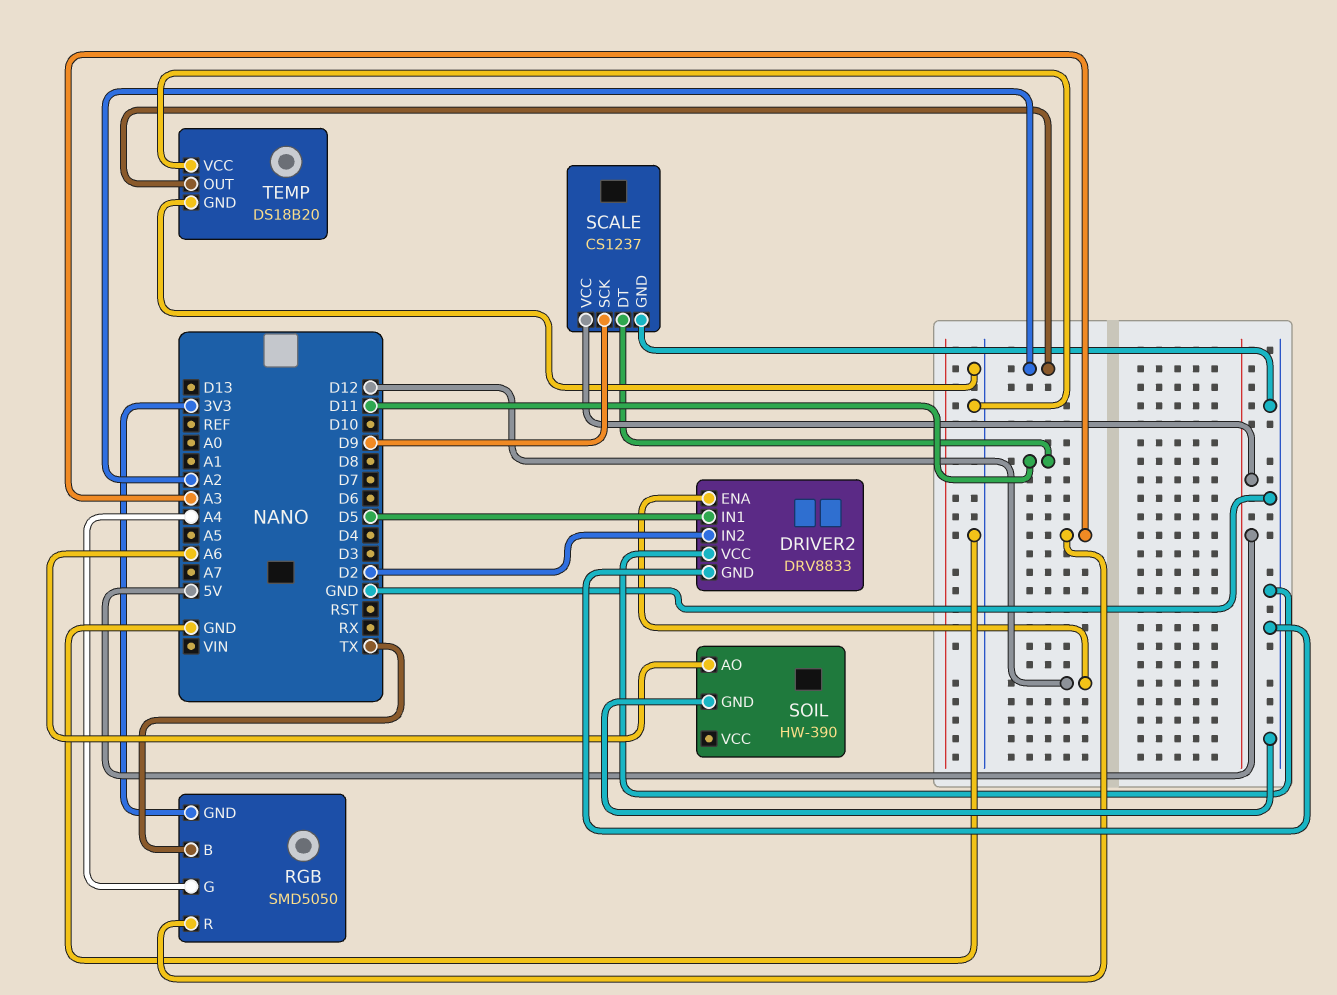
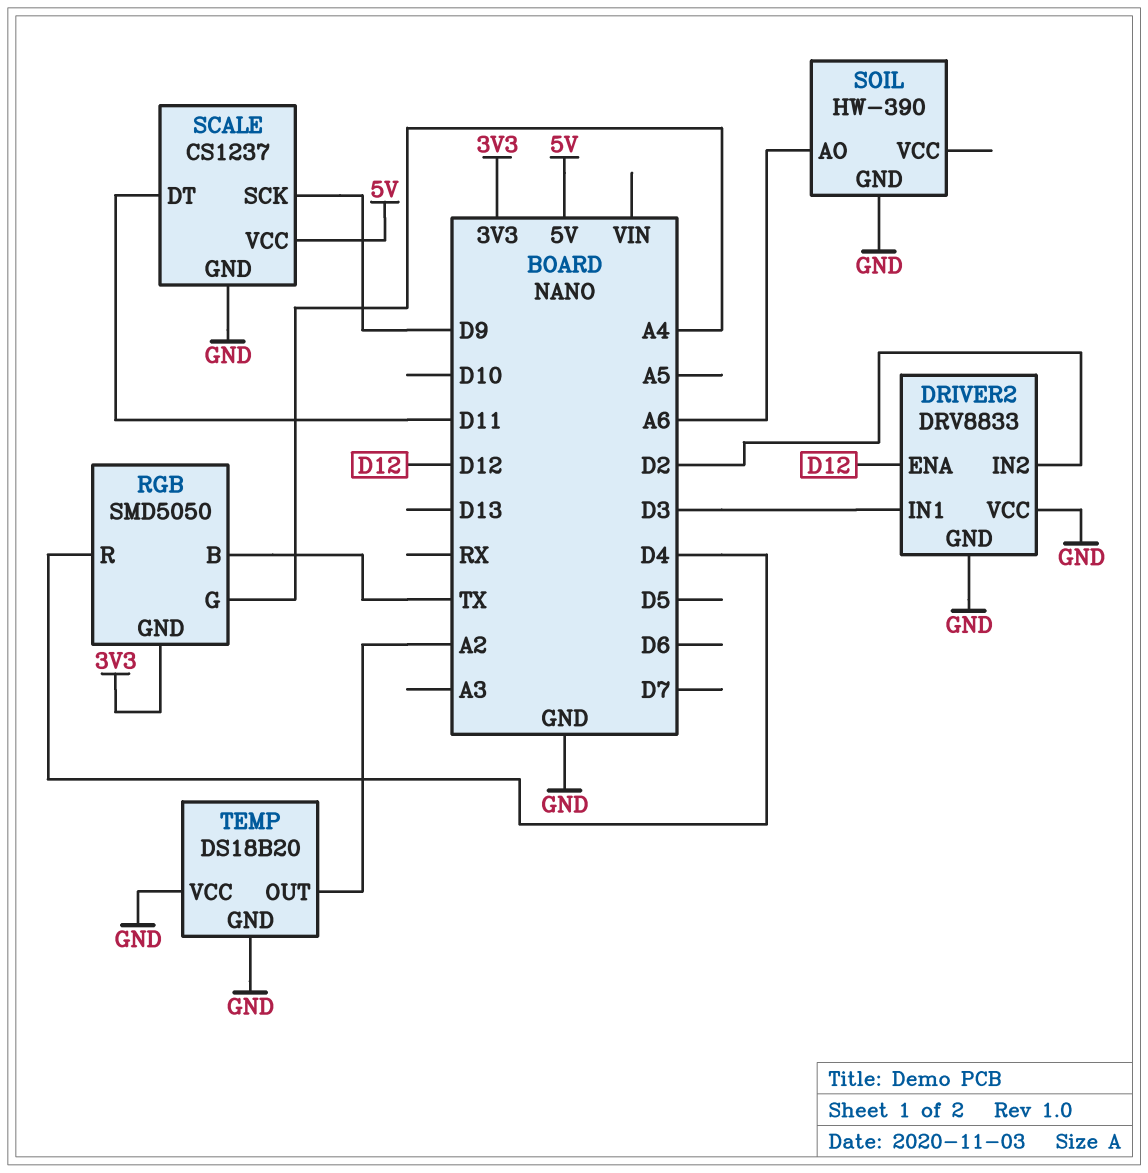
DRIVER2 pin IN1: D5 -> D3
RGB pin R: A3 -> D4

